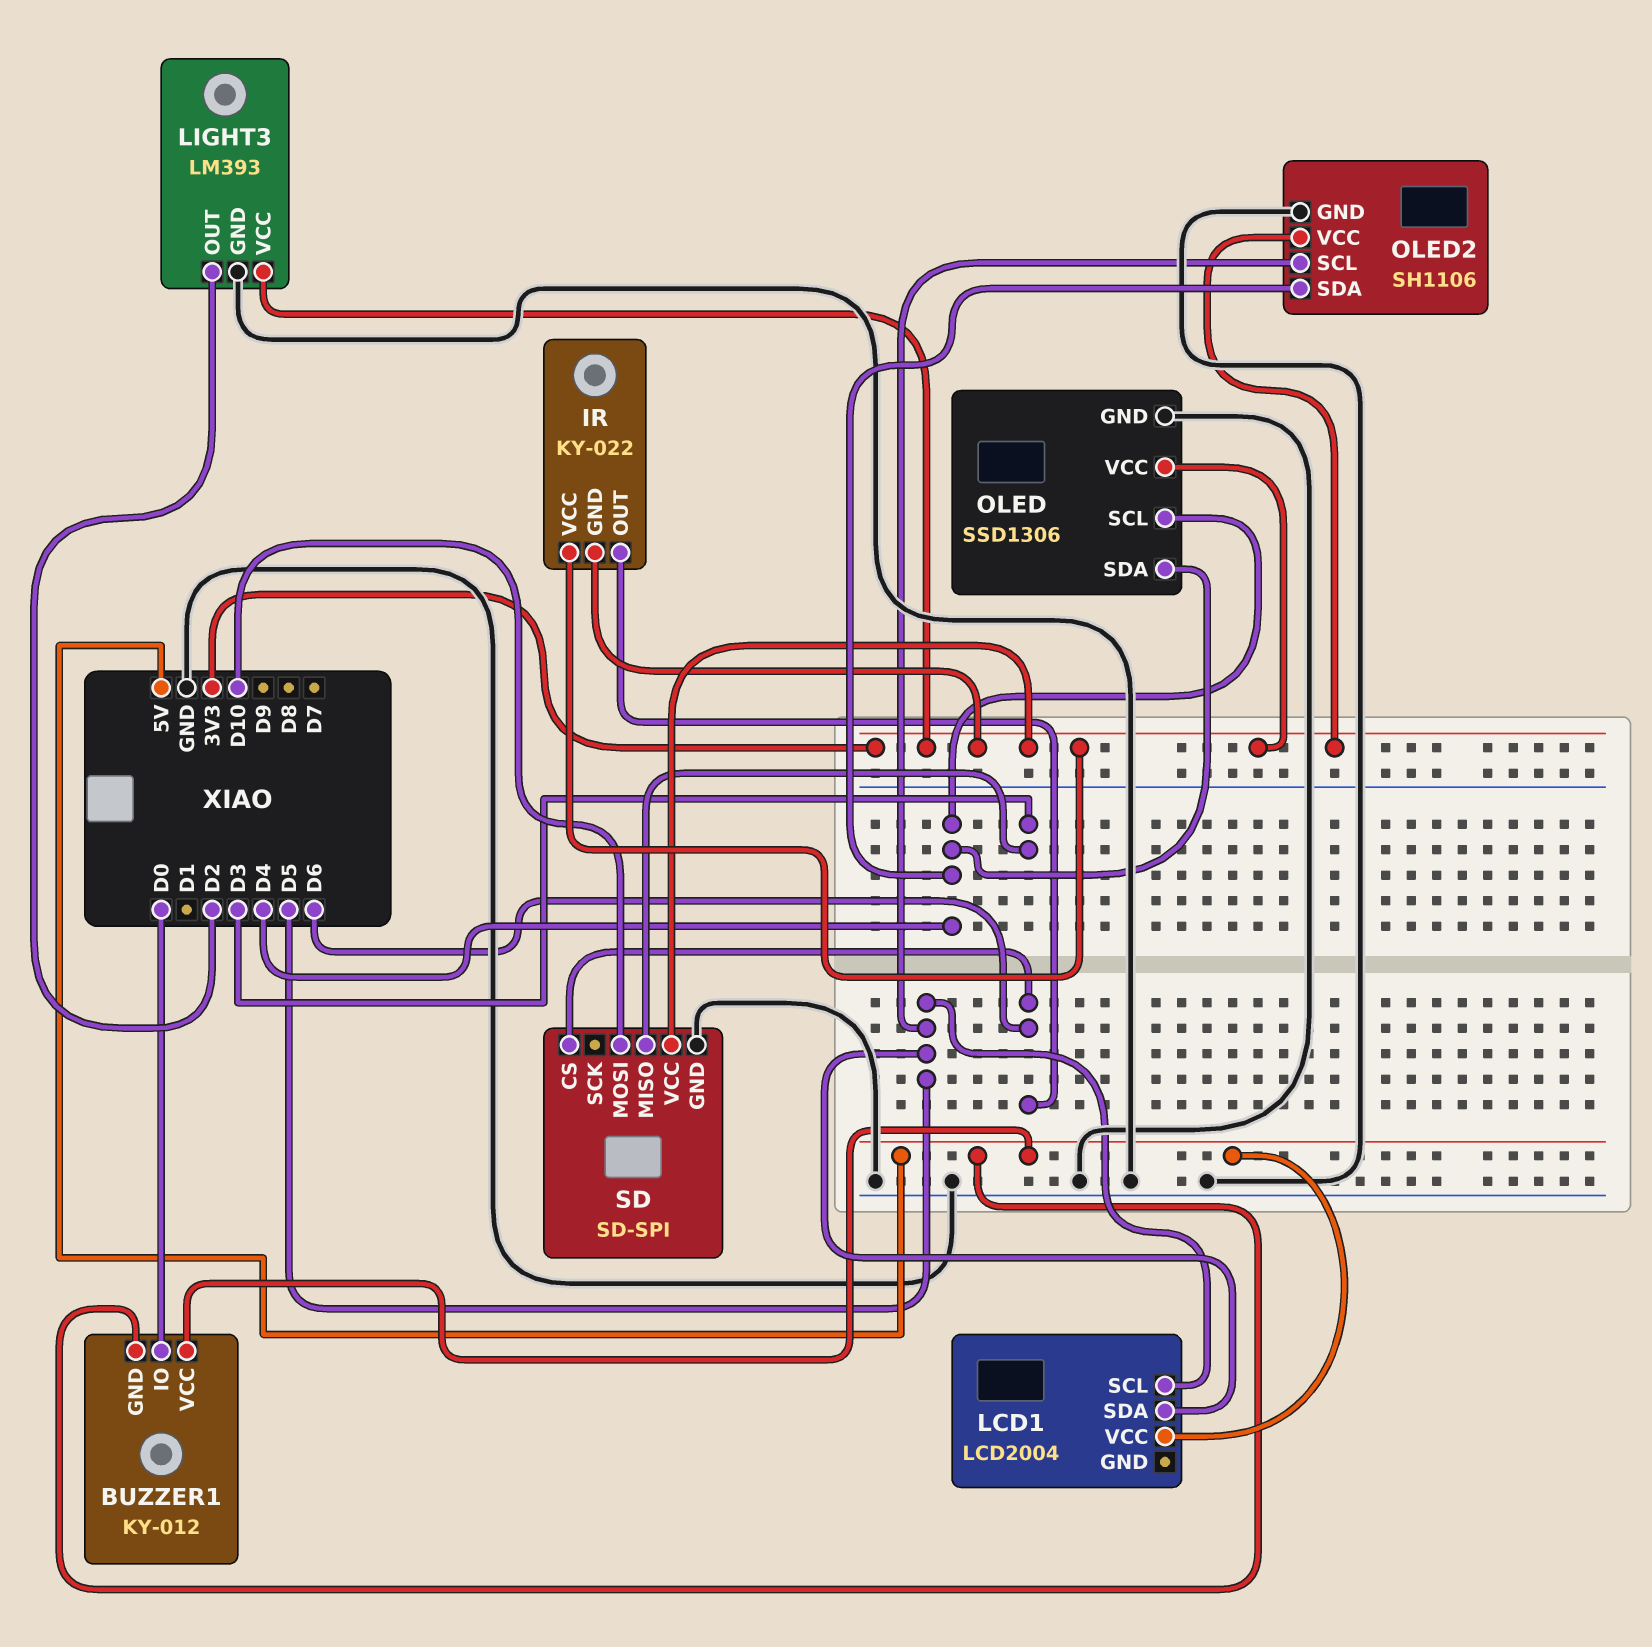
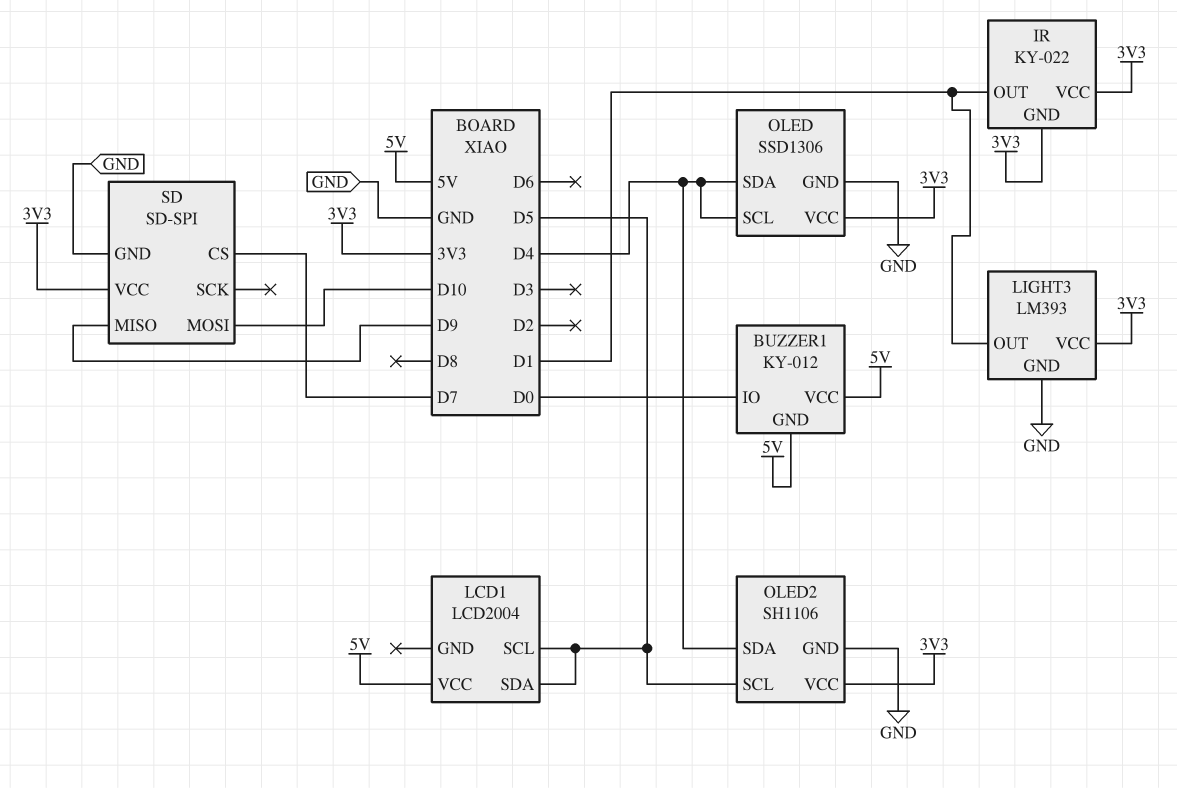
IR pin OUT: D6 -> D1
LIGHT3 pin OUT: D2 -> D1
SD pin CS: D6 -> D7
SD pin MISO: D3 -> D9

